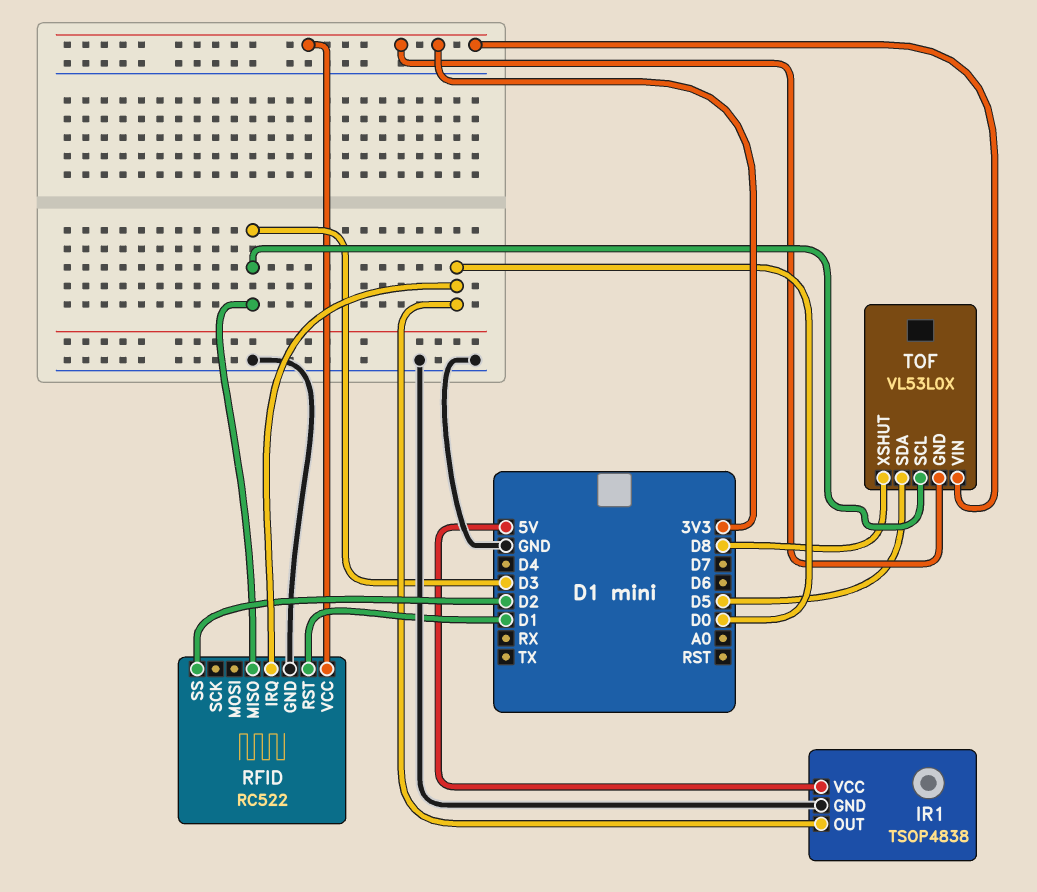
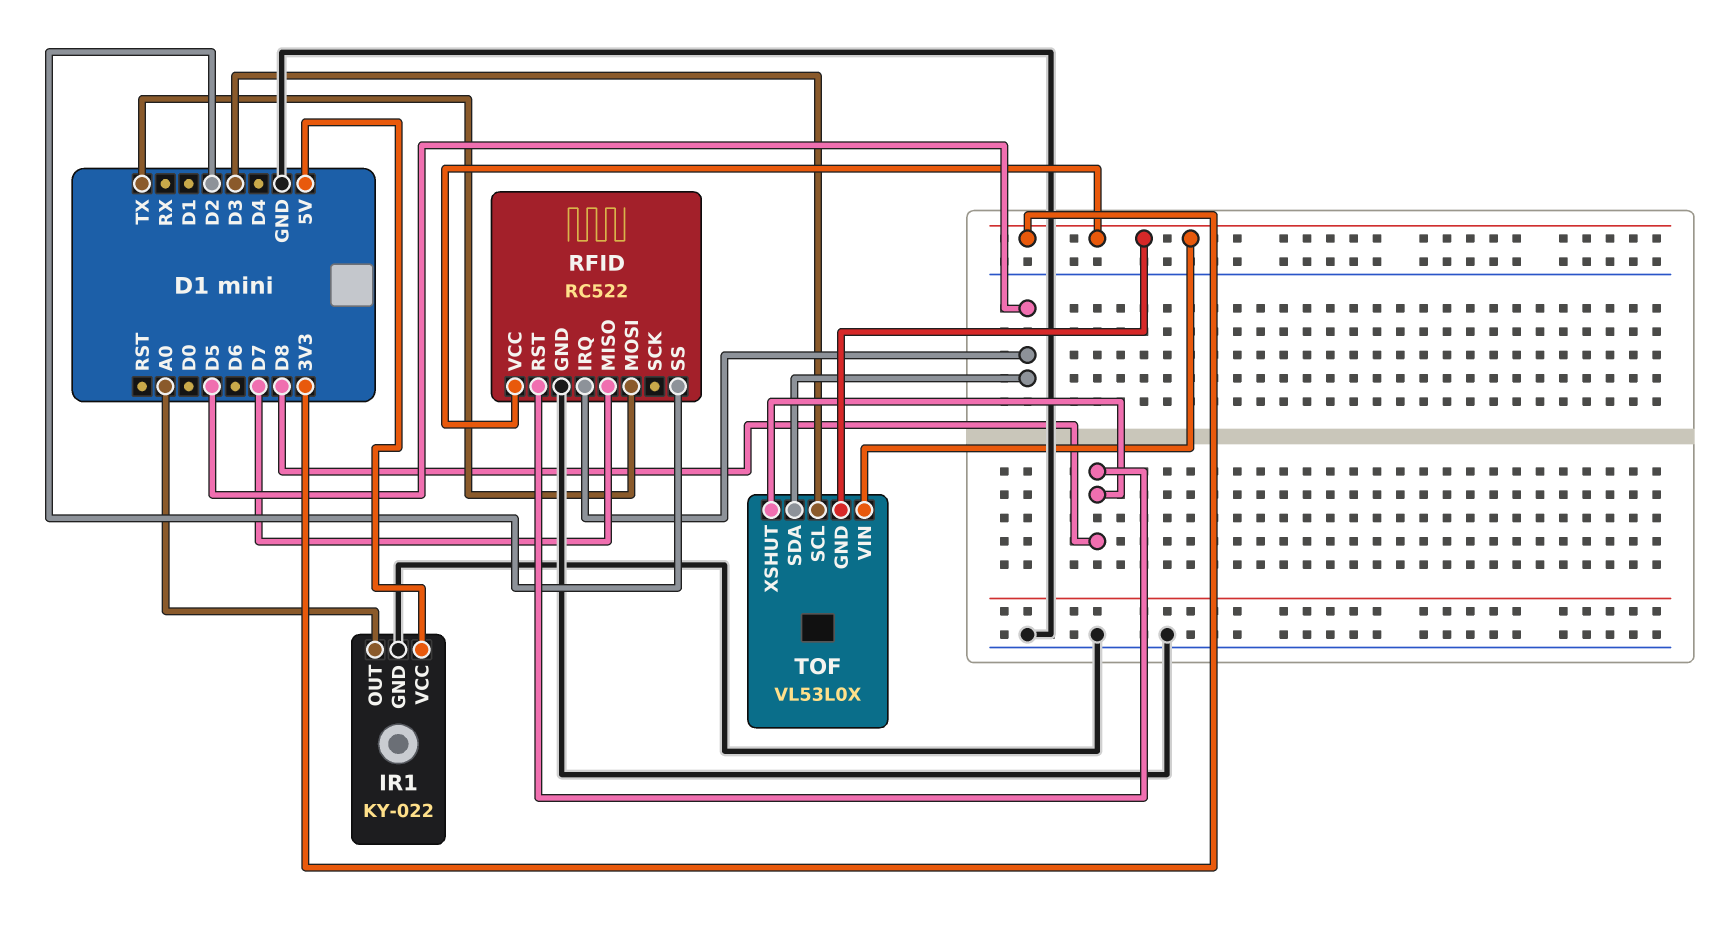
IR1: TSOP4838 -> KY-022
IR1 pin OUT: D0 -> A0
RFID pin IRQ: D0 -> D5
RFID pin MISO: D3 -> D7
RFID pin MOSI: none -> TX
RFID pin RST: D1 -> D8

